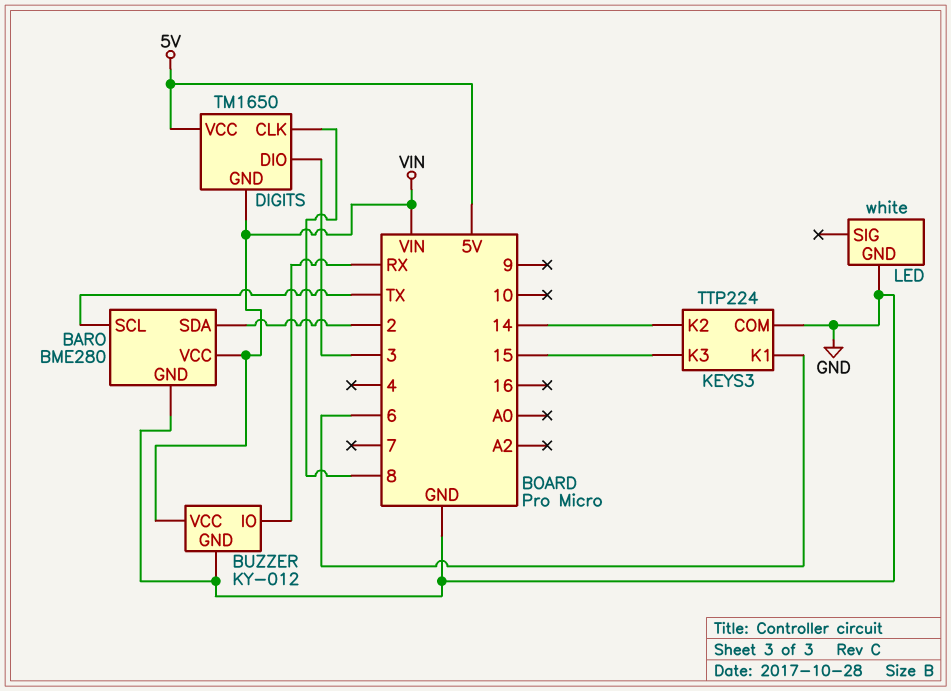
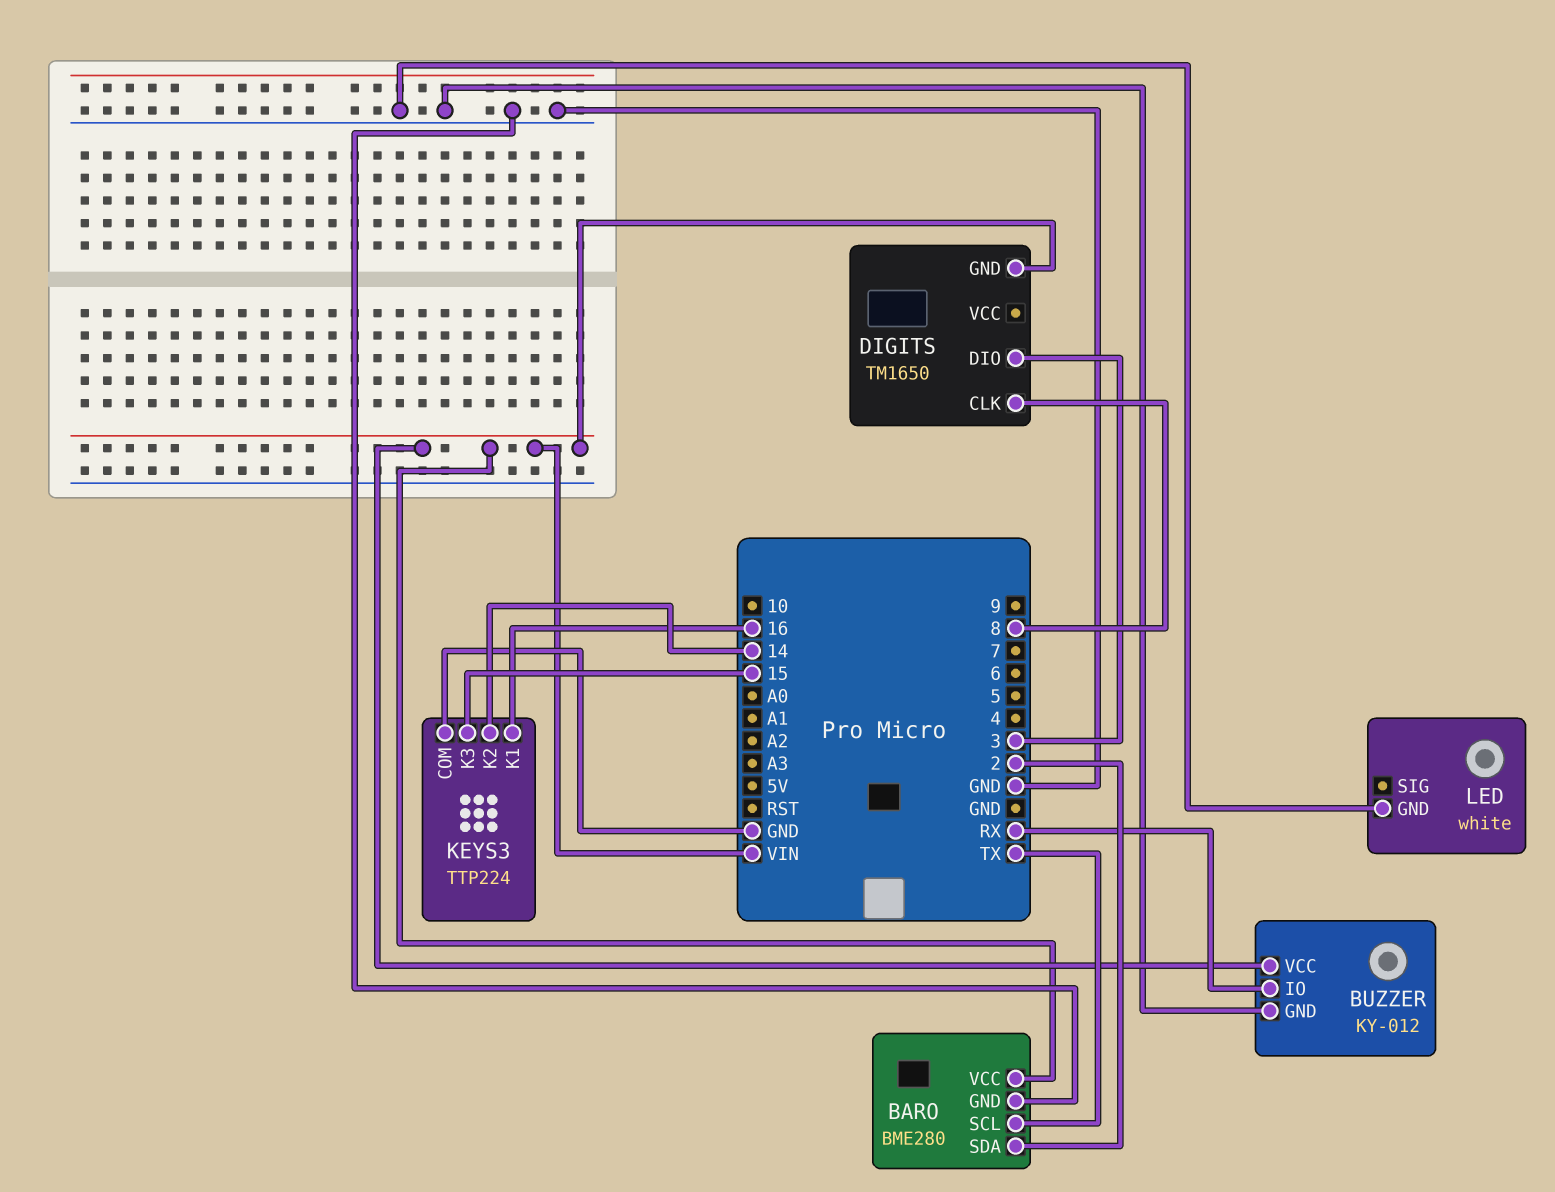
DIGITS pin VCC: 5V -> none
KEYS3 pin K1: 6 -> 16

